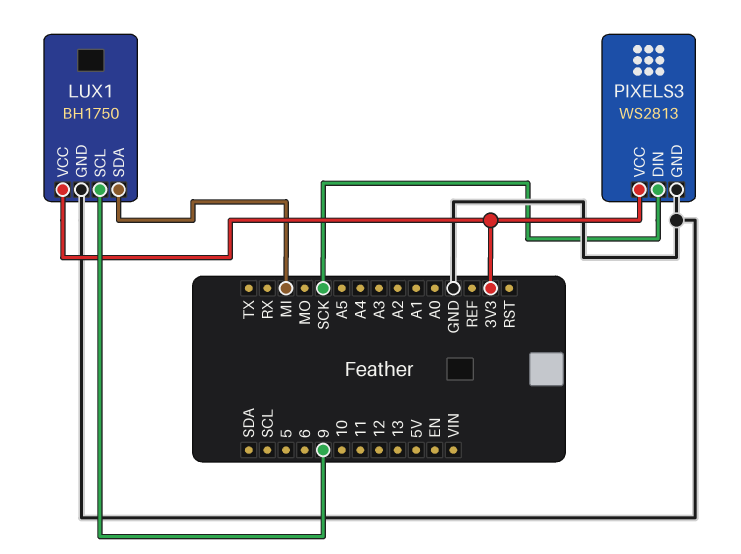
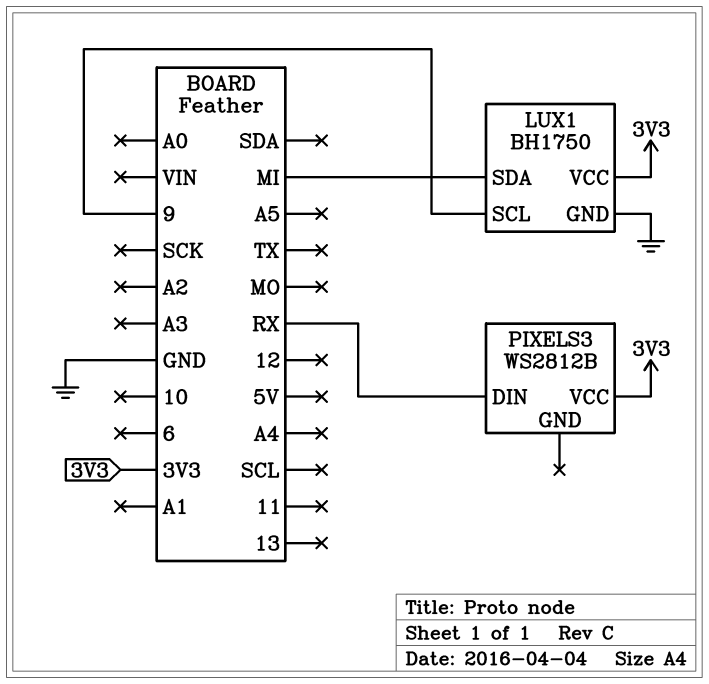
PIXELS3: WS2813 -> WS2812B
PIXELS3 pin DIN: SCK -> RX
PIXELS3 pin GND: GND -> none

